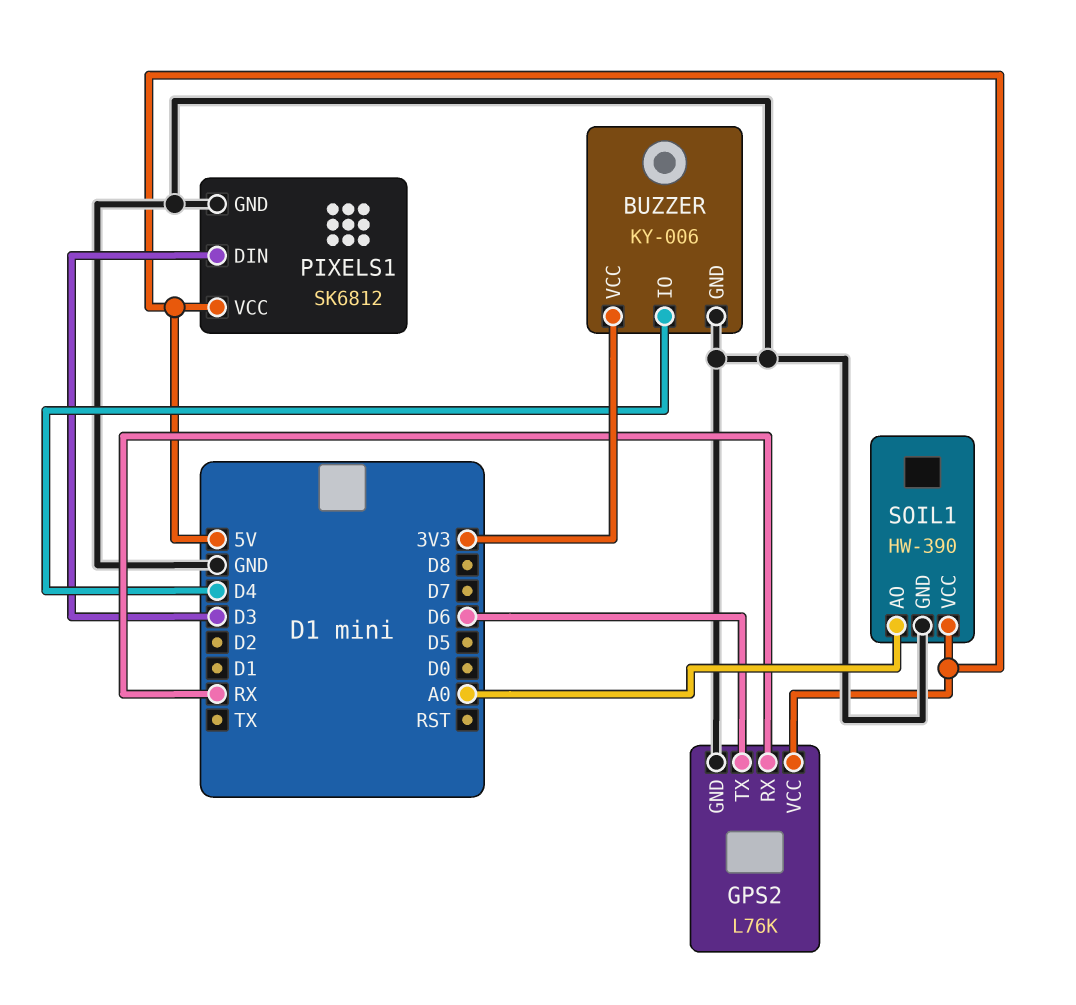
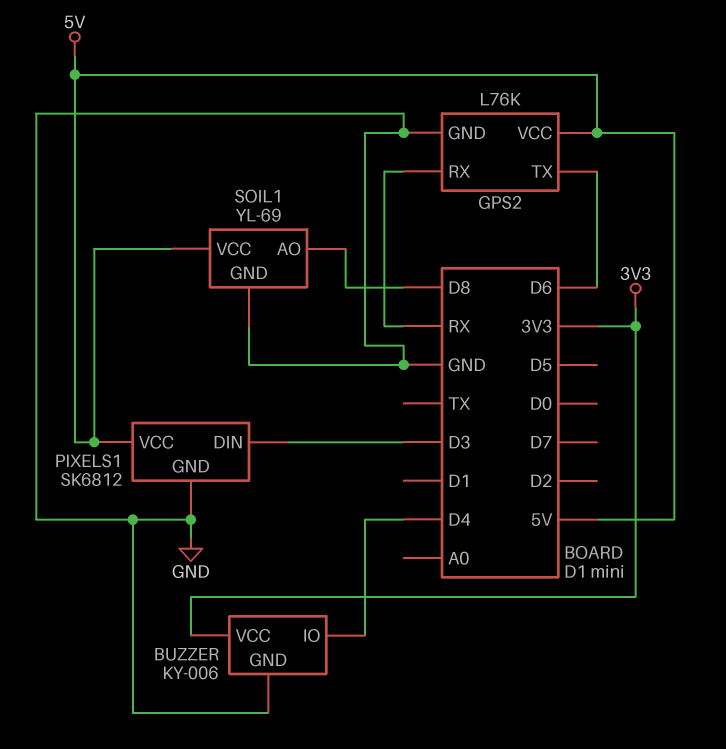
SOIL1: HW-390 -> YL-69
SOIL1 pin AO: A0 -> D8

